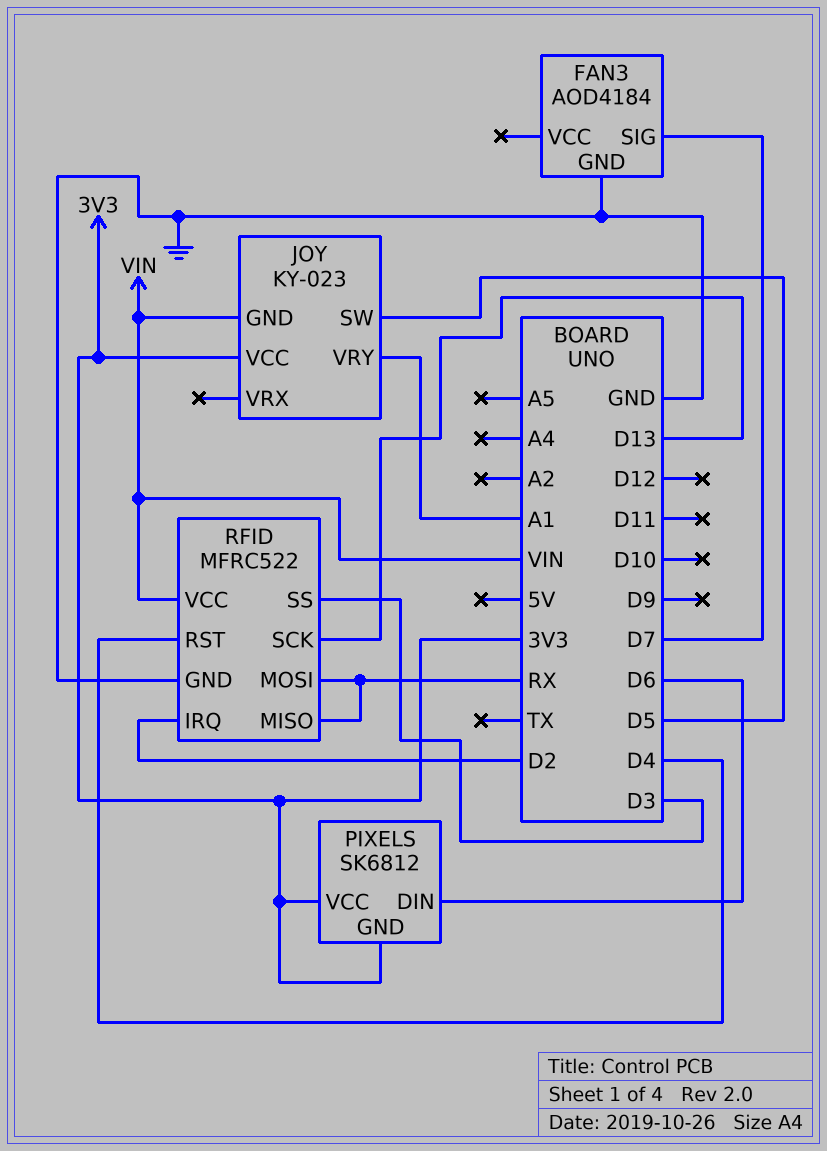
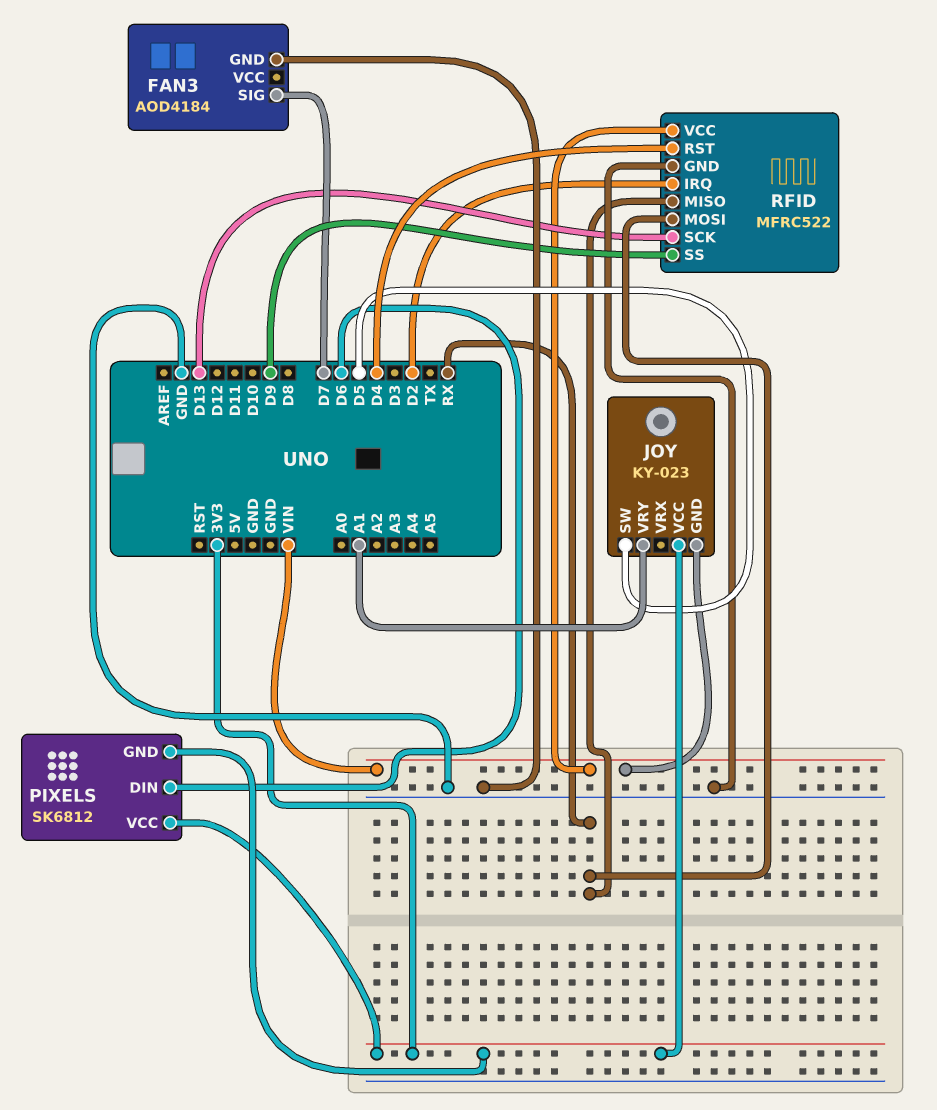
RFID pin SS: D3 -> D9

